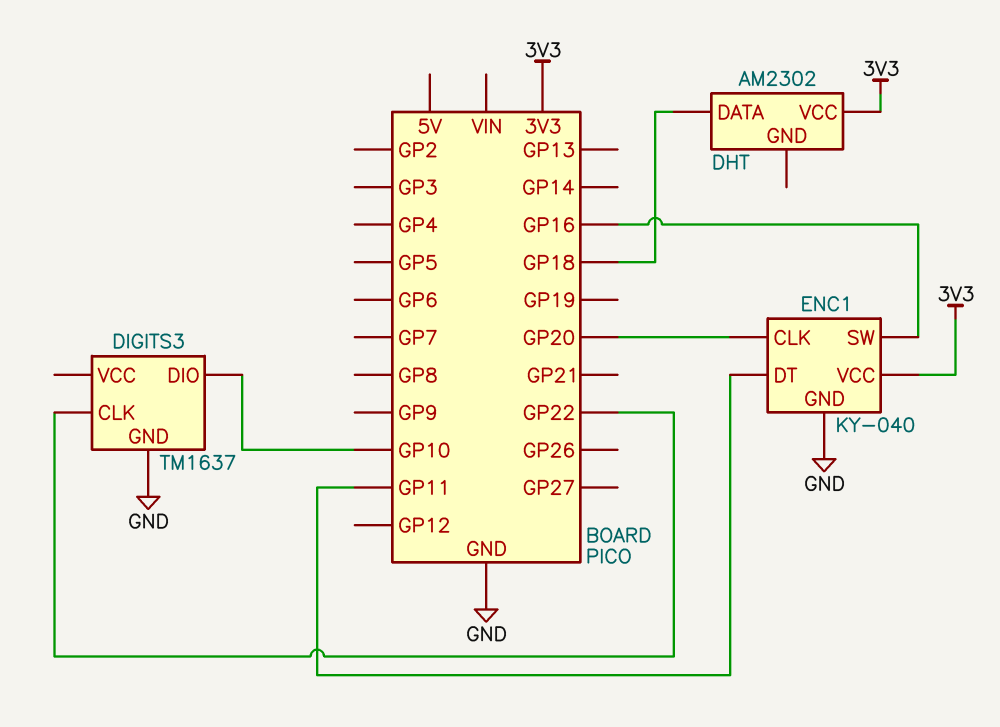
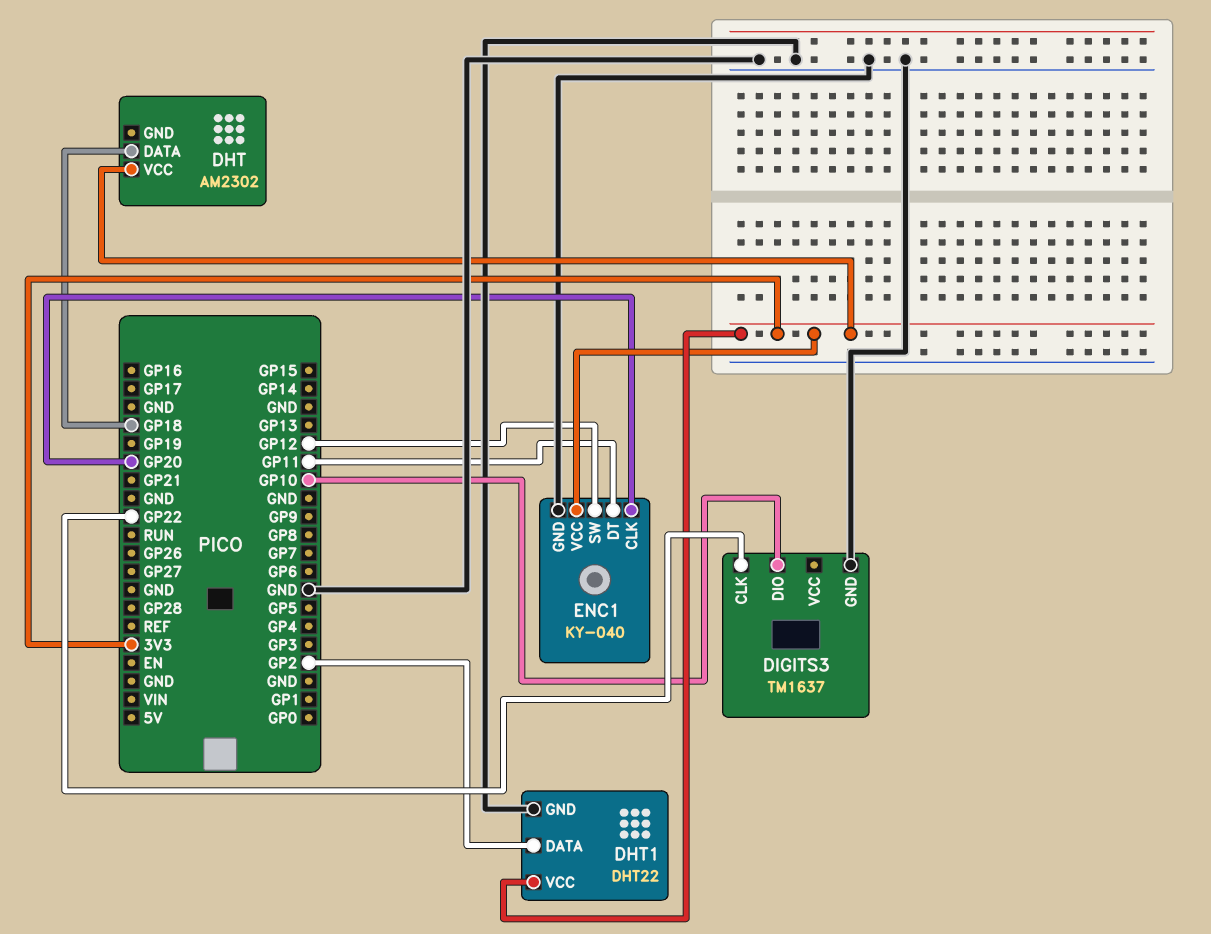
DHT1: none -> DHT22
DHT1 pin DATA: none -> GP2
DHT1 pin GND: none -> GND
DHT1 pin VCC: none -> 3V3
ENC1 pin SW: GP16 -> GP12

